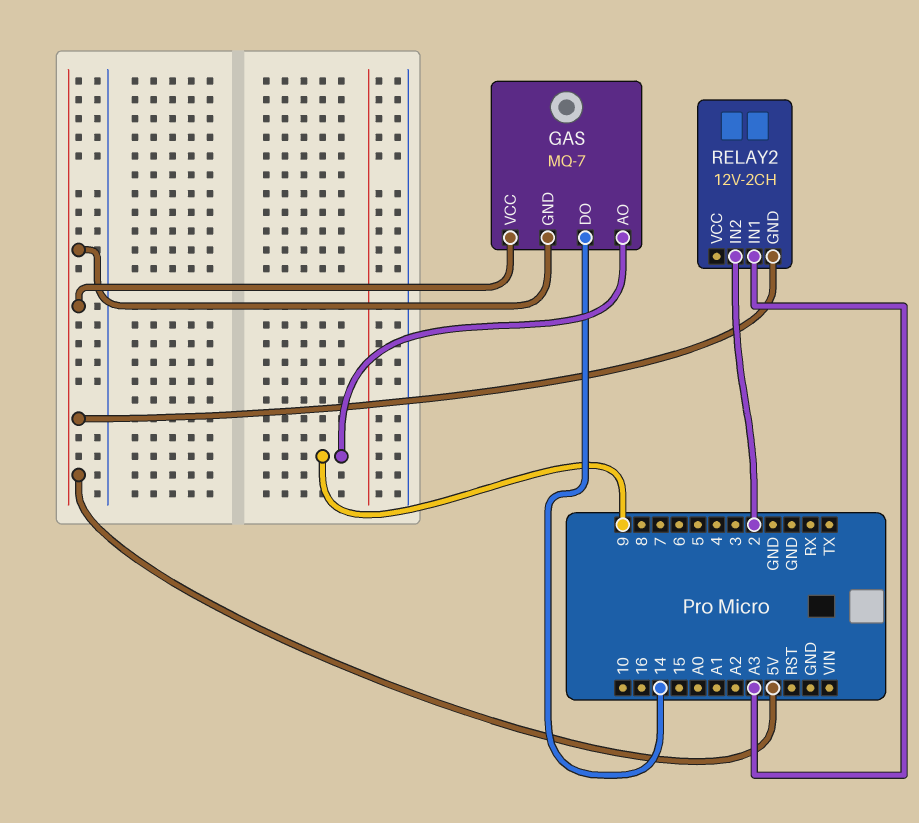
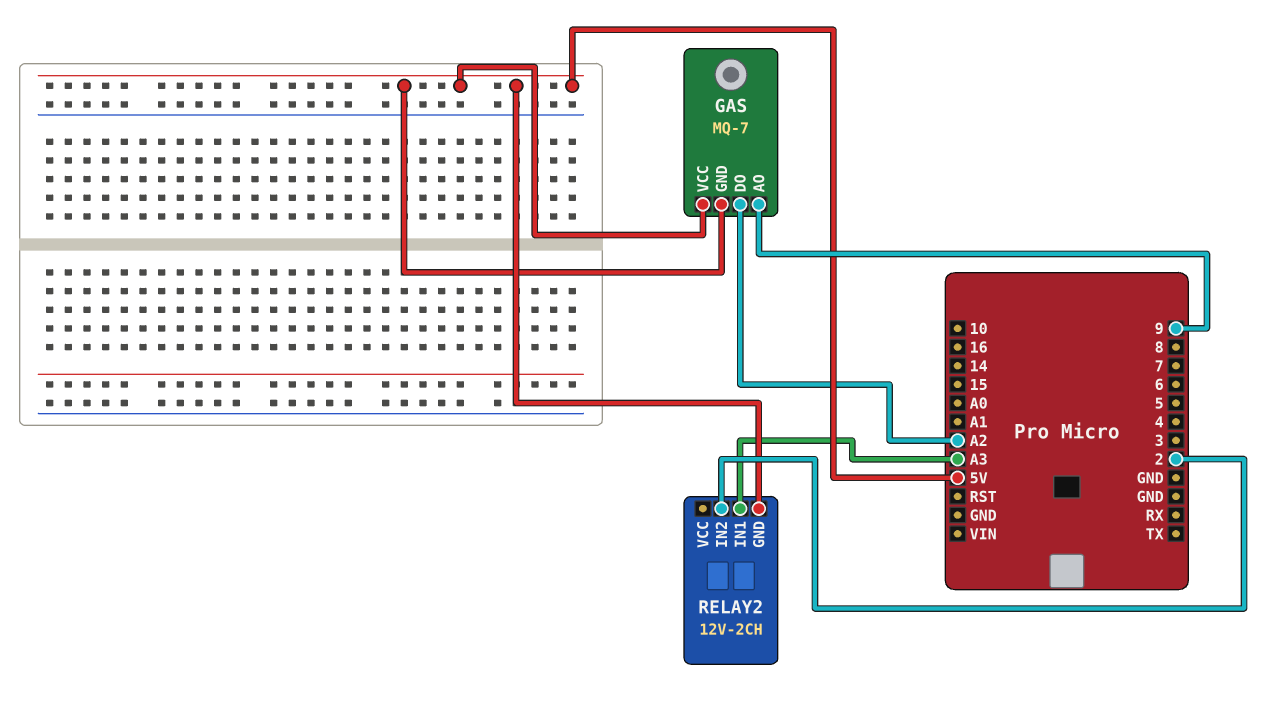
GAS pin DO: 14 -> A2

